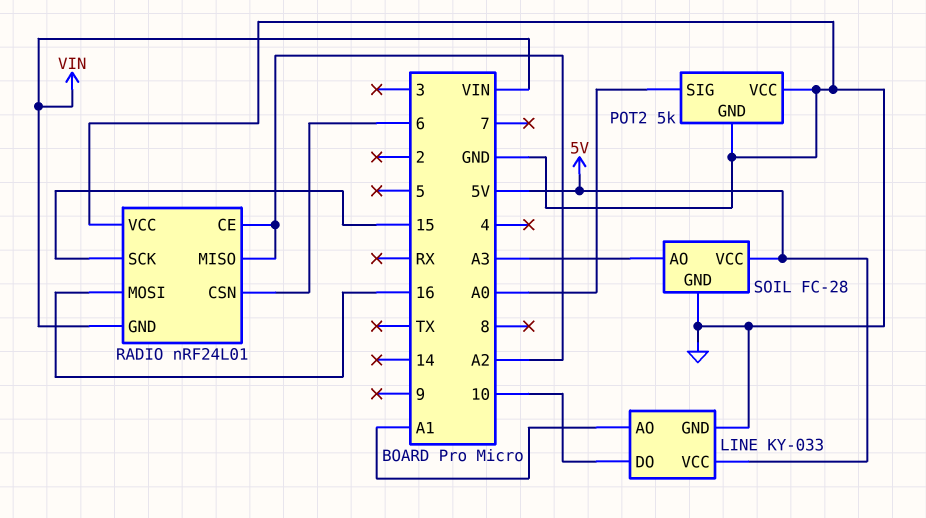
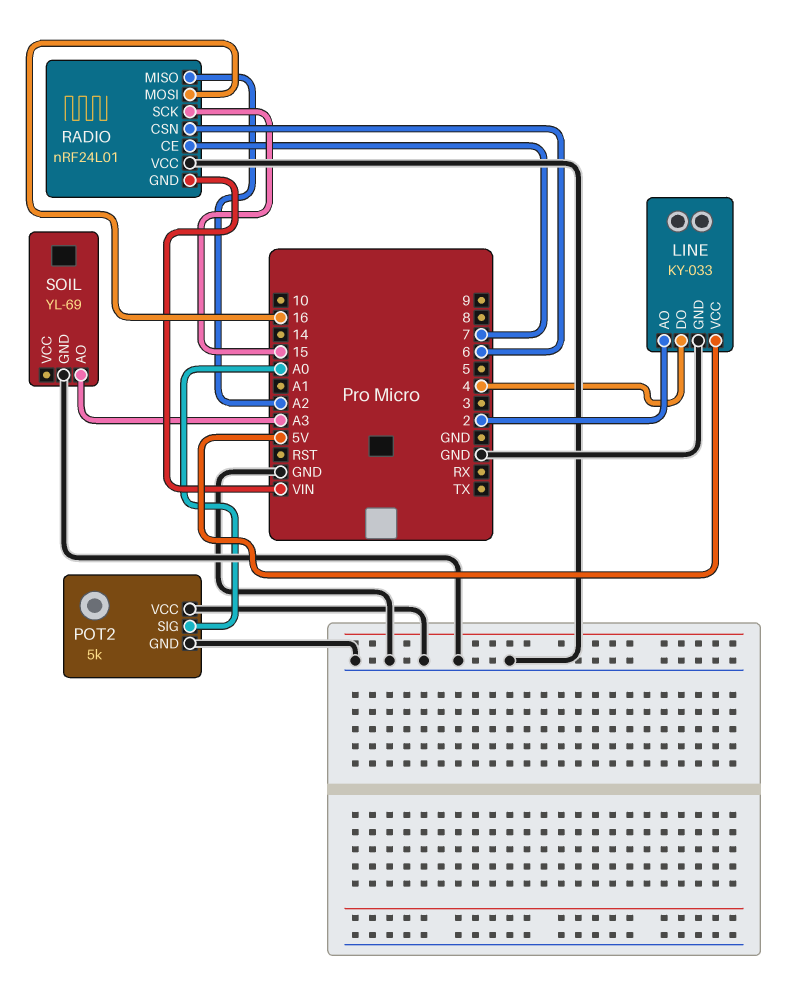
LINE pin AO: A1 -> 2
LINE pin DO: 10 -> 4
RADIO pin CE: A2 -> 7
SOIL: FC-28 -> YL-69
SOIL pin VCC: 5V -> none

